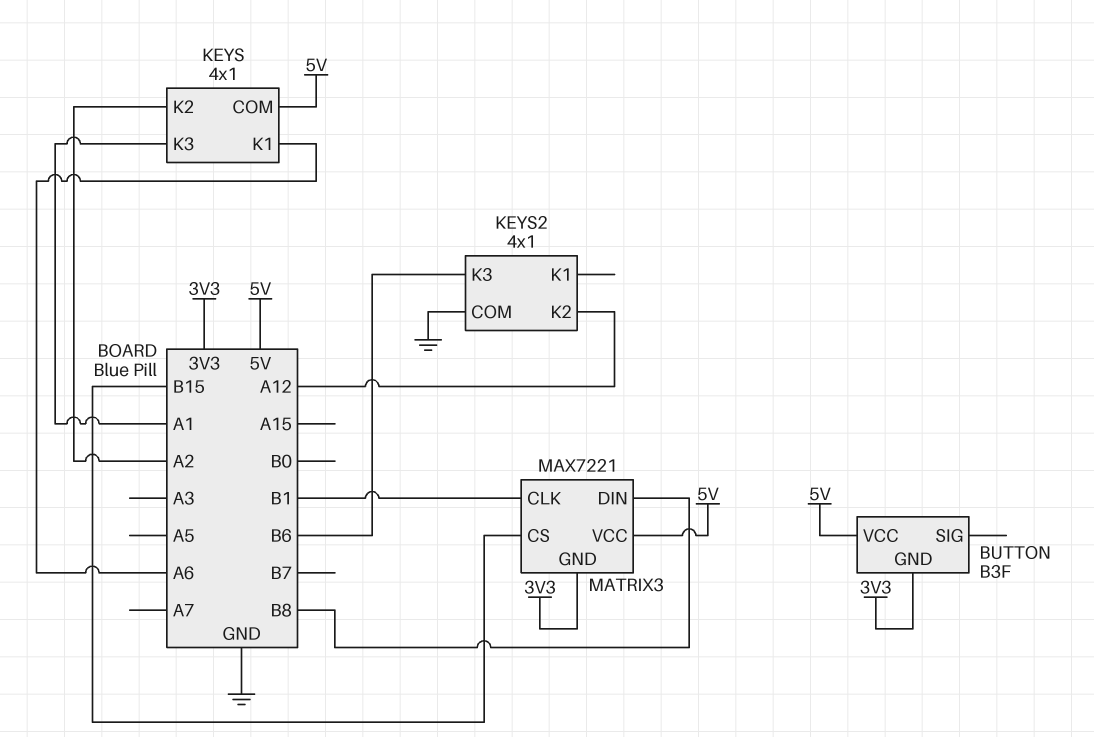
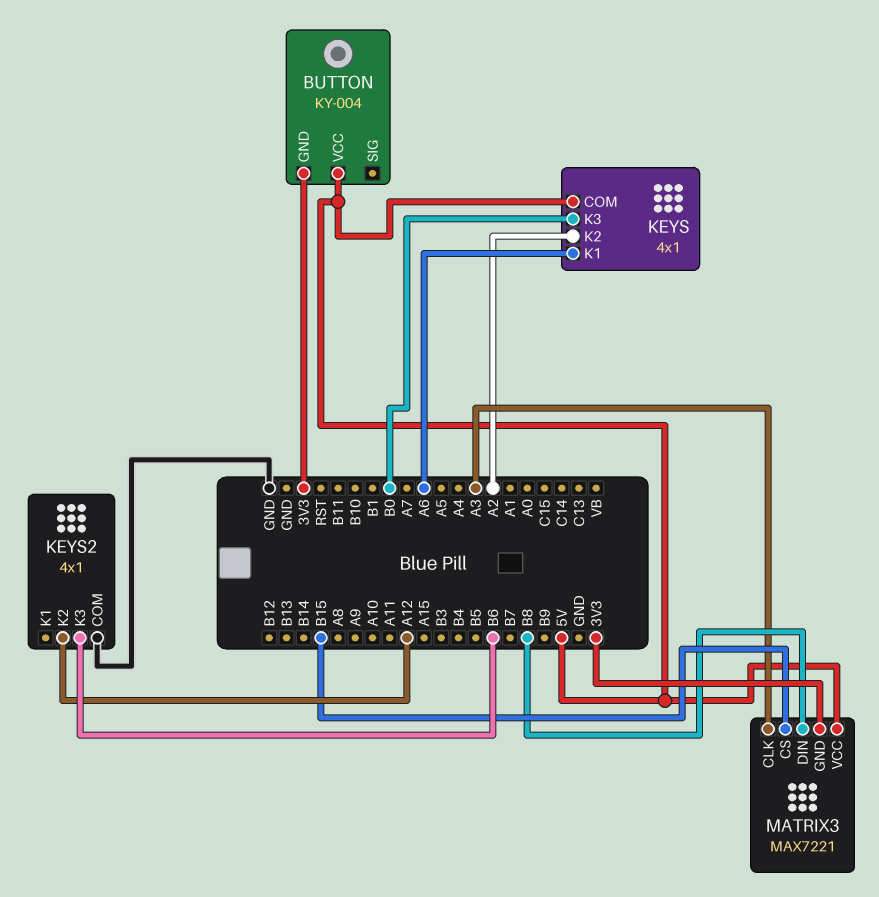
BUTTON: B3F -> KY-004
KEYS pin K3: A1 -> B0
MATRIX3 pin CLK: B1 -> A3

